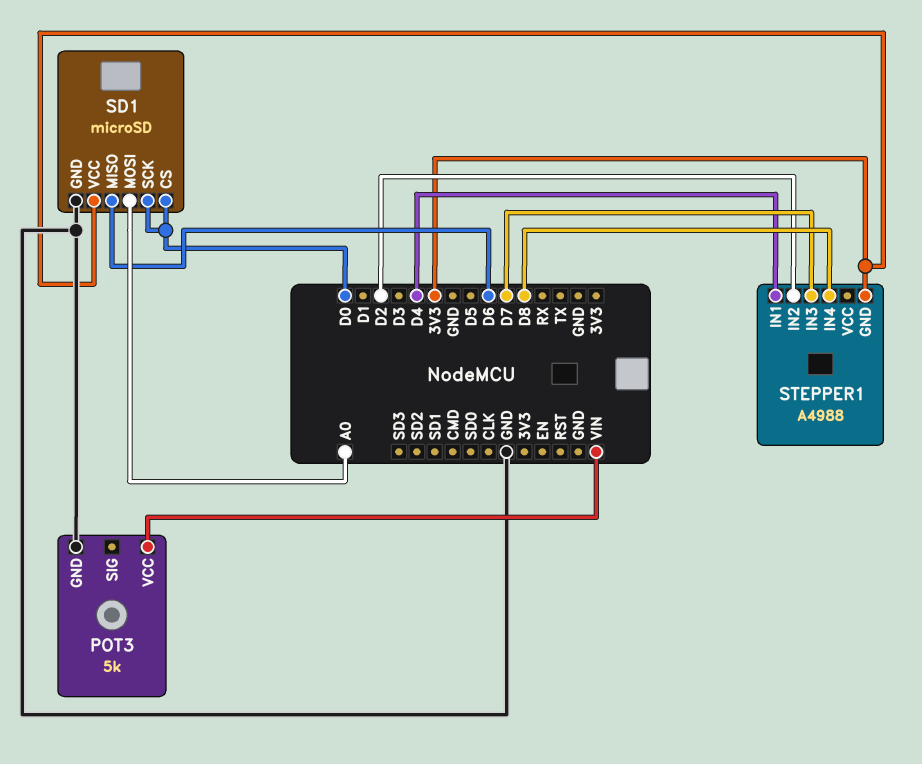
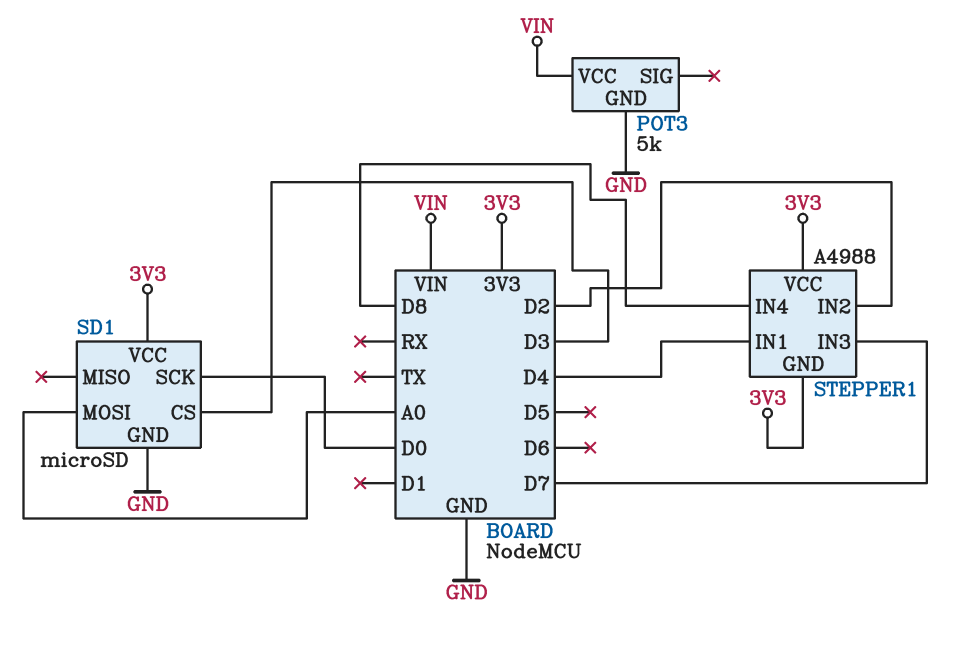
SD1 pin CS: D0 -> D3
SD1 pin MISO: D6 -> none
STEPPER1 pin VCC: none -> 3V3

